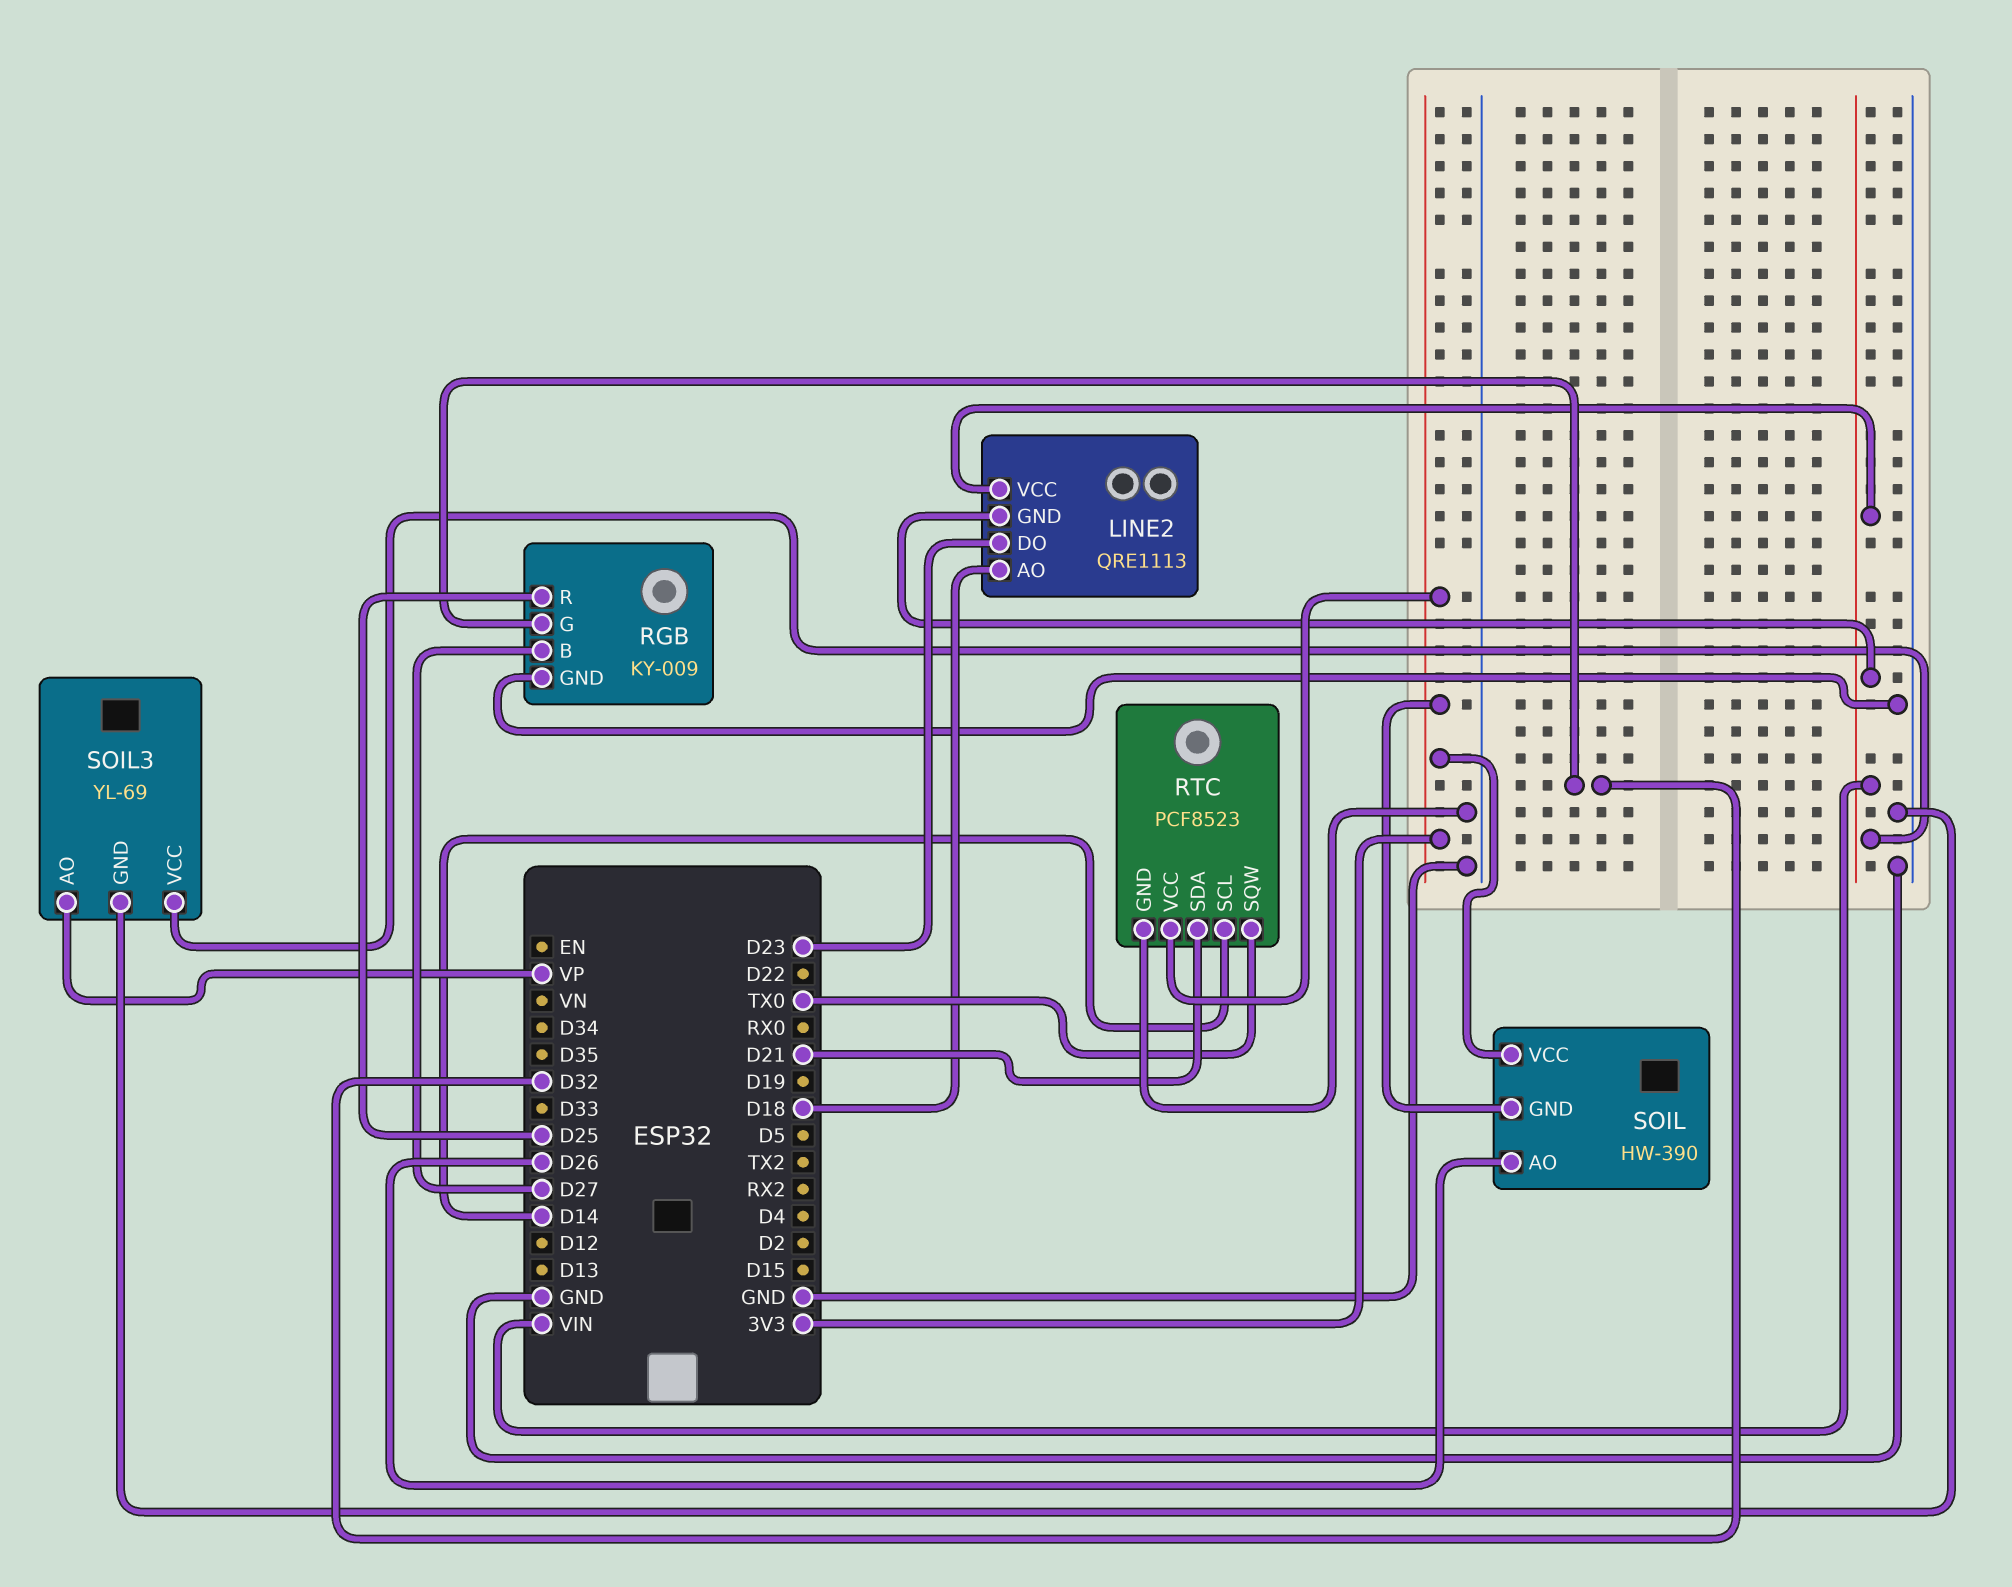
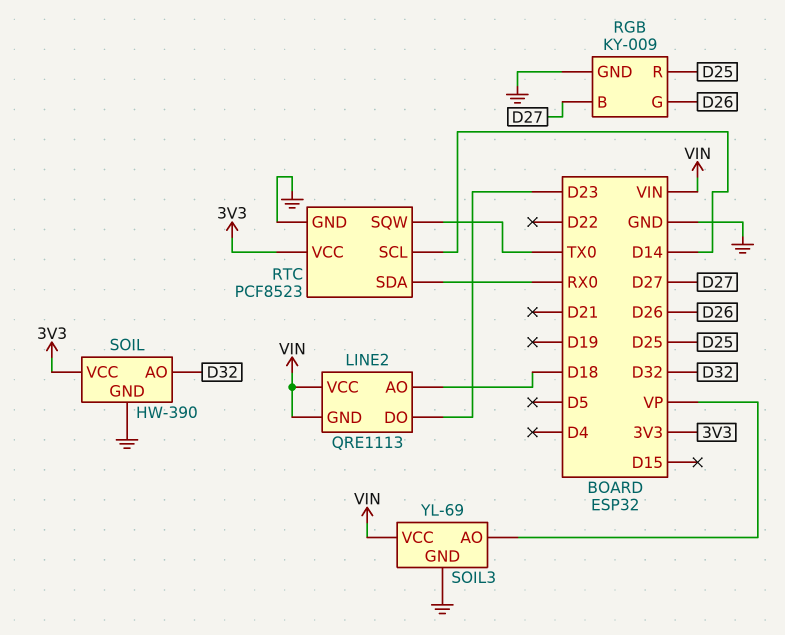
RGB pin G: D32 -> D26
RTC pin SDA: D21 -> RX0
SOIL pin AO: D26 -> D32
SOIL pin GND: 3V3 -> GND

